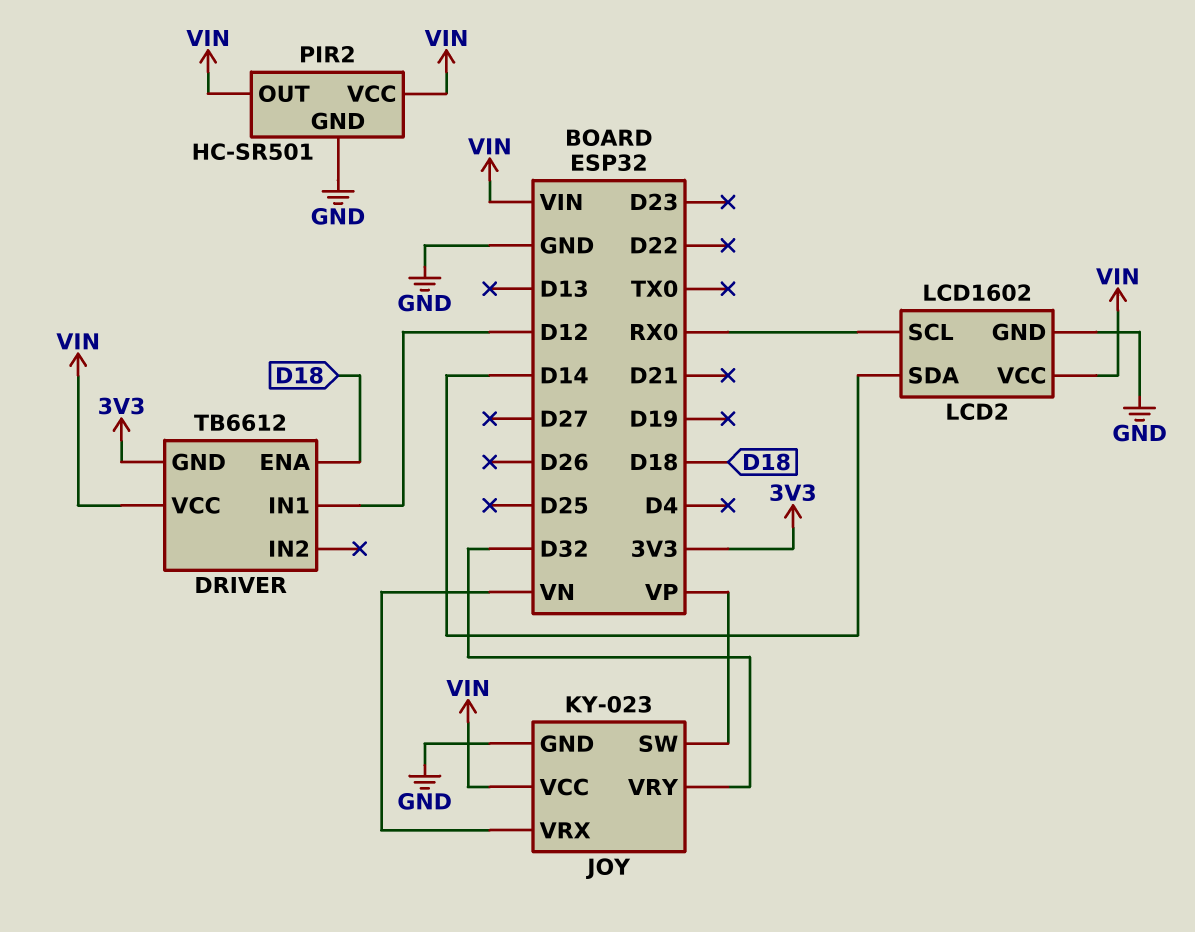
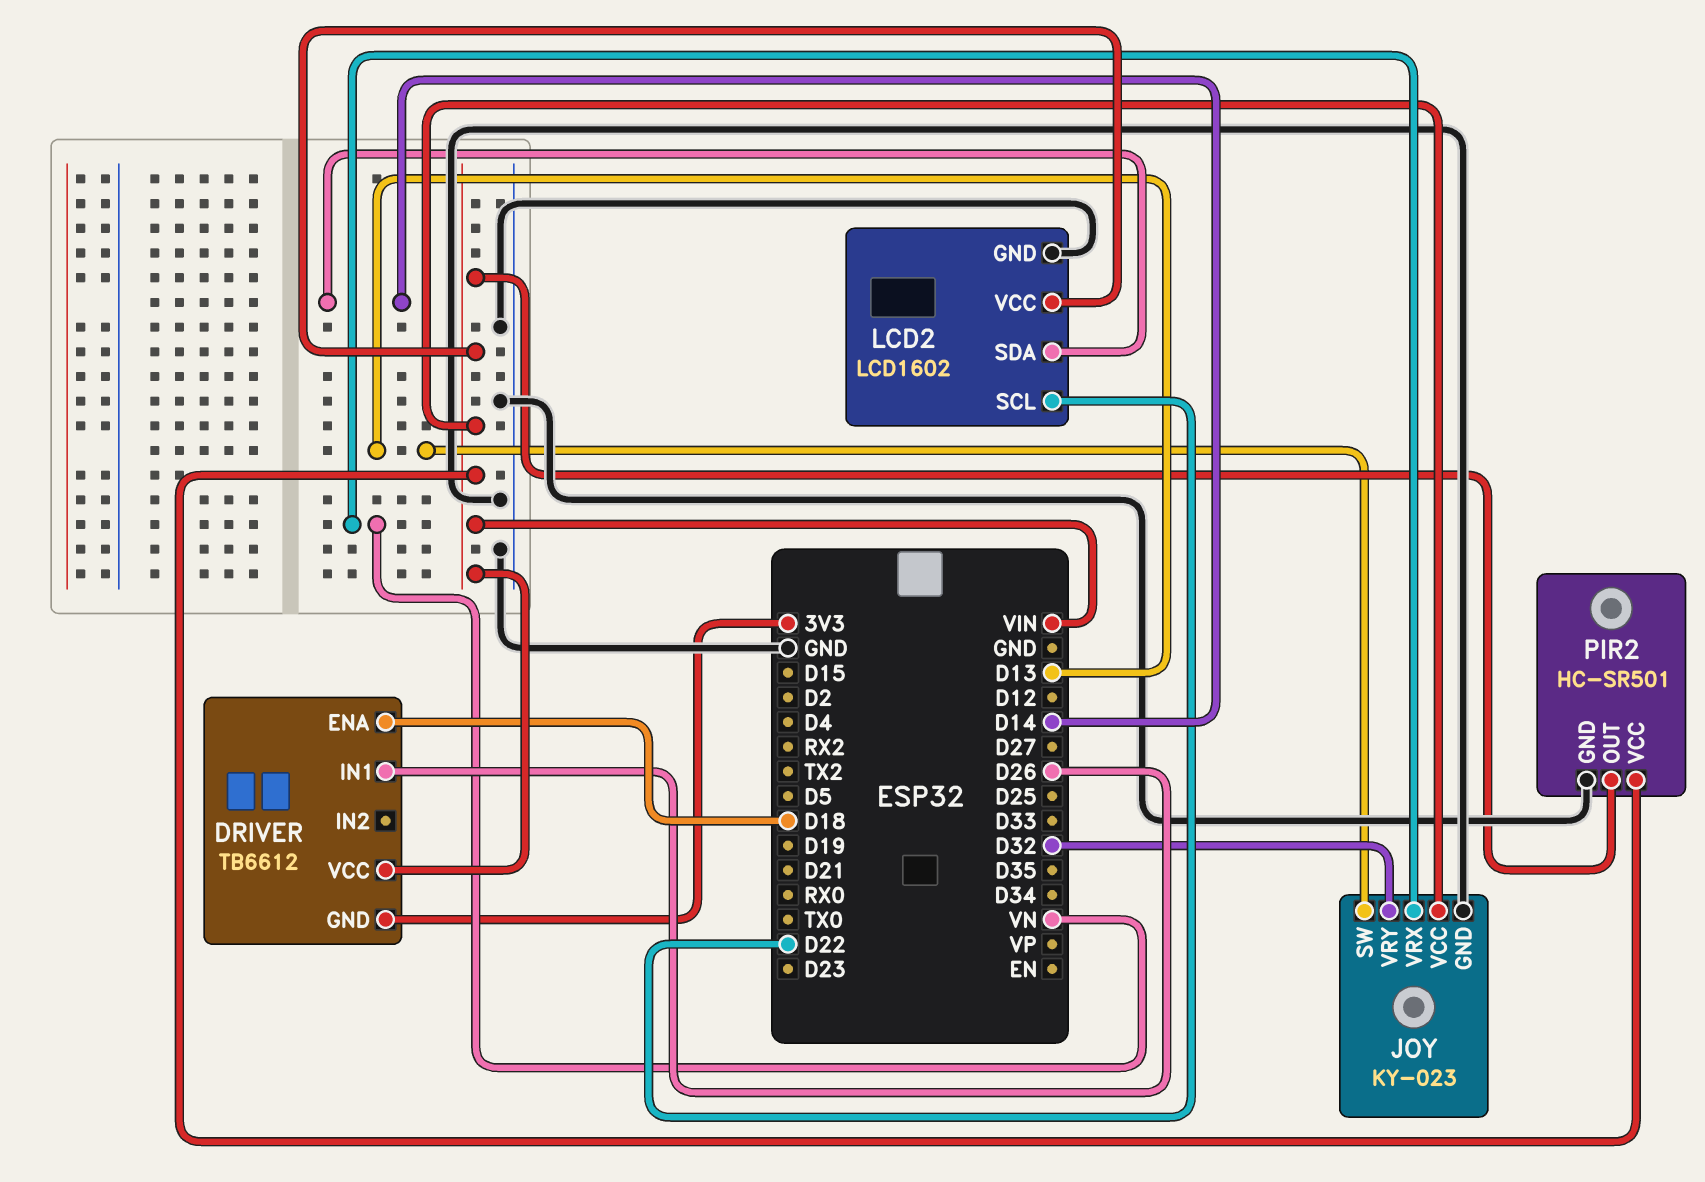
DRIVER pin IN1: D12 -> D26
JOY pin SW: VP -> D13
LCD2 pin SCL: RX0 -> D22

